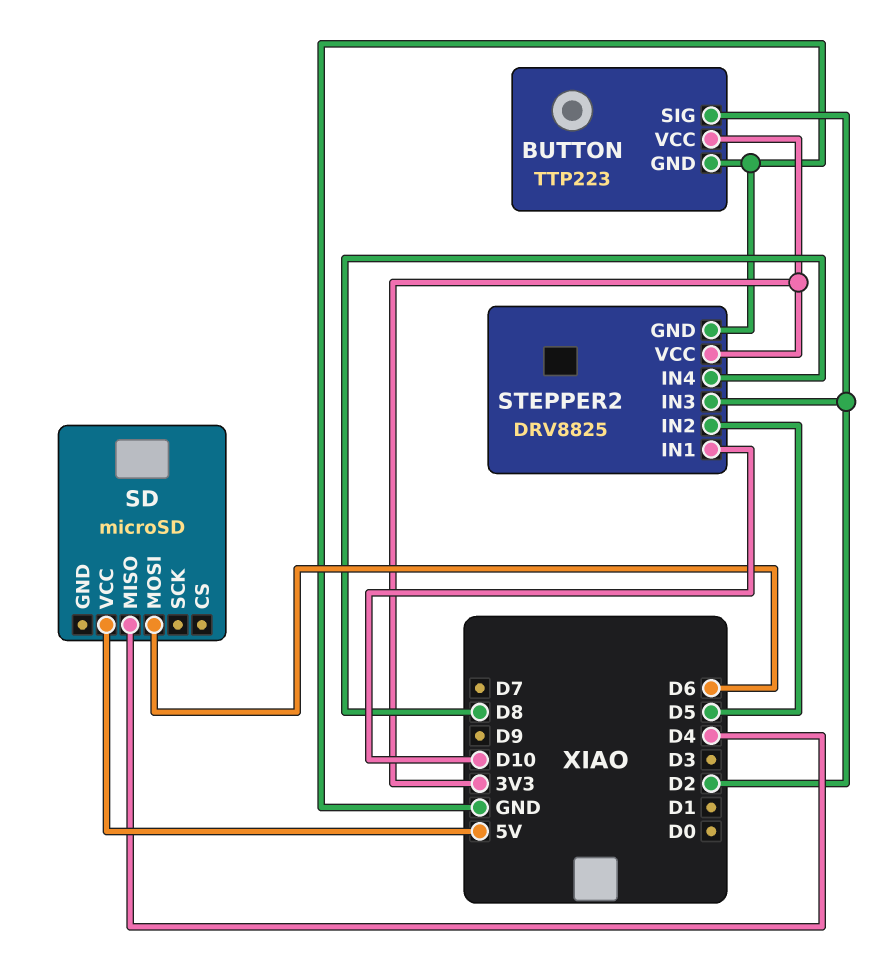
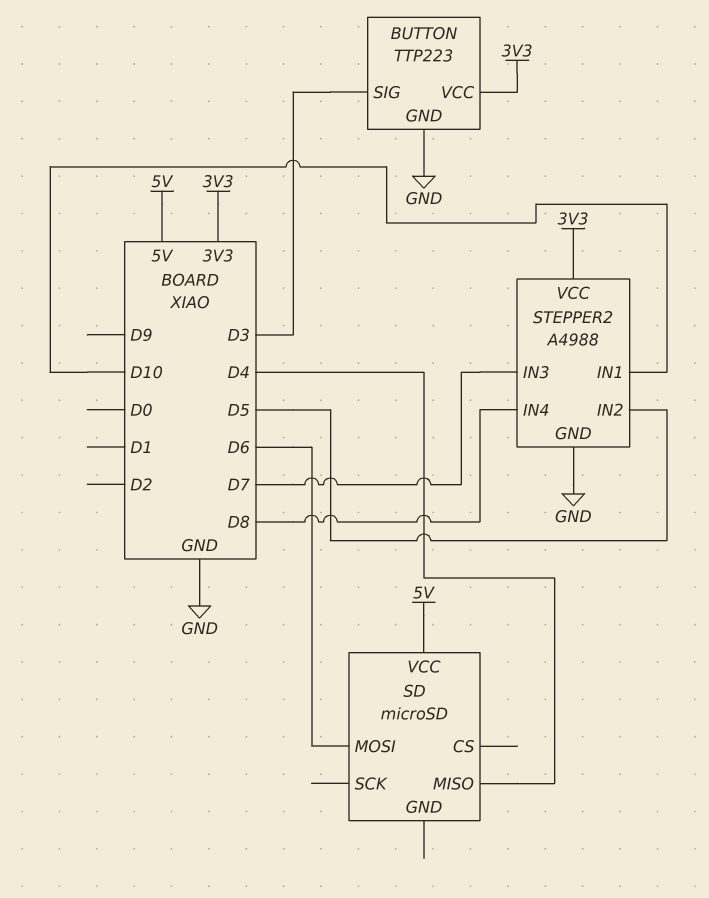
BUTTON pin SIG: D2 -> D3
STEPPER2: DRV8825 -> A4988
STEPPER2 pin IN3: D2 -> D7

